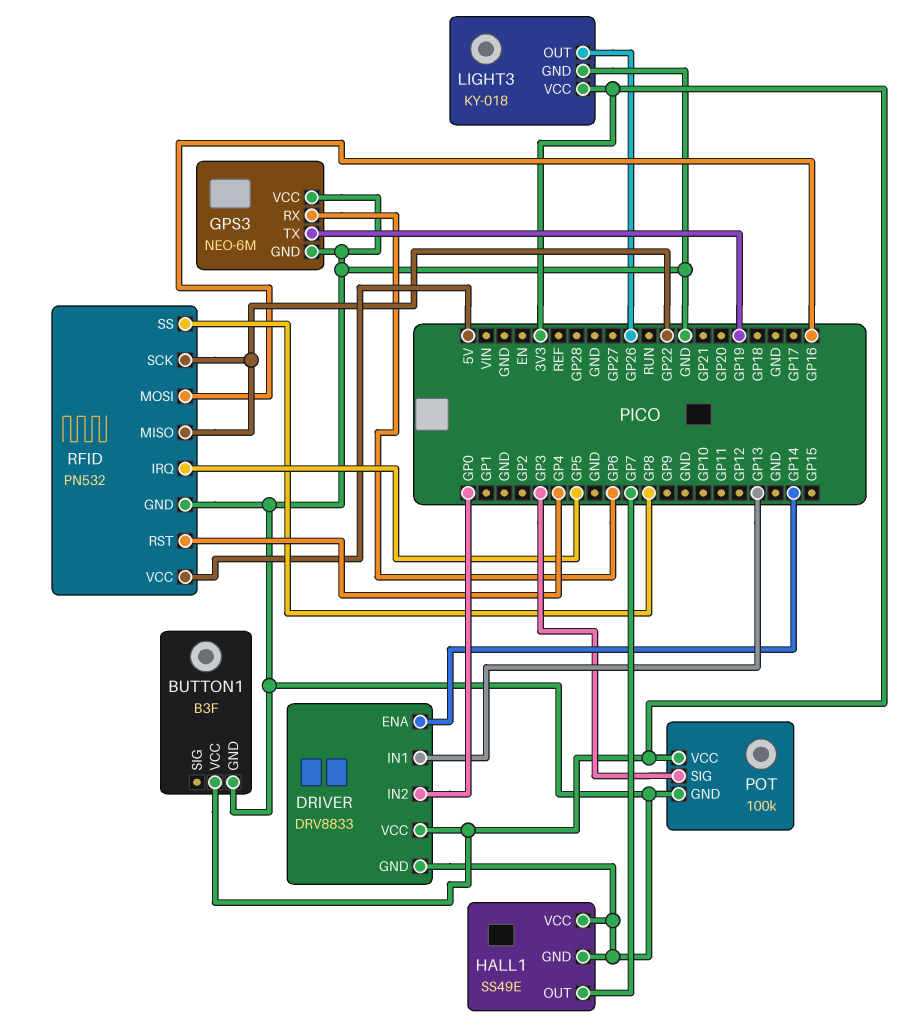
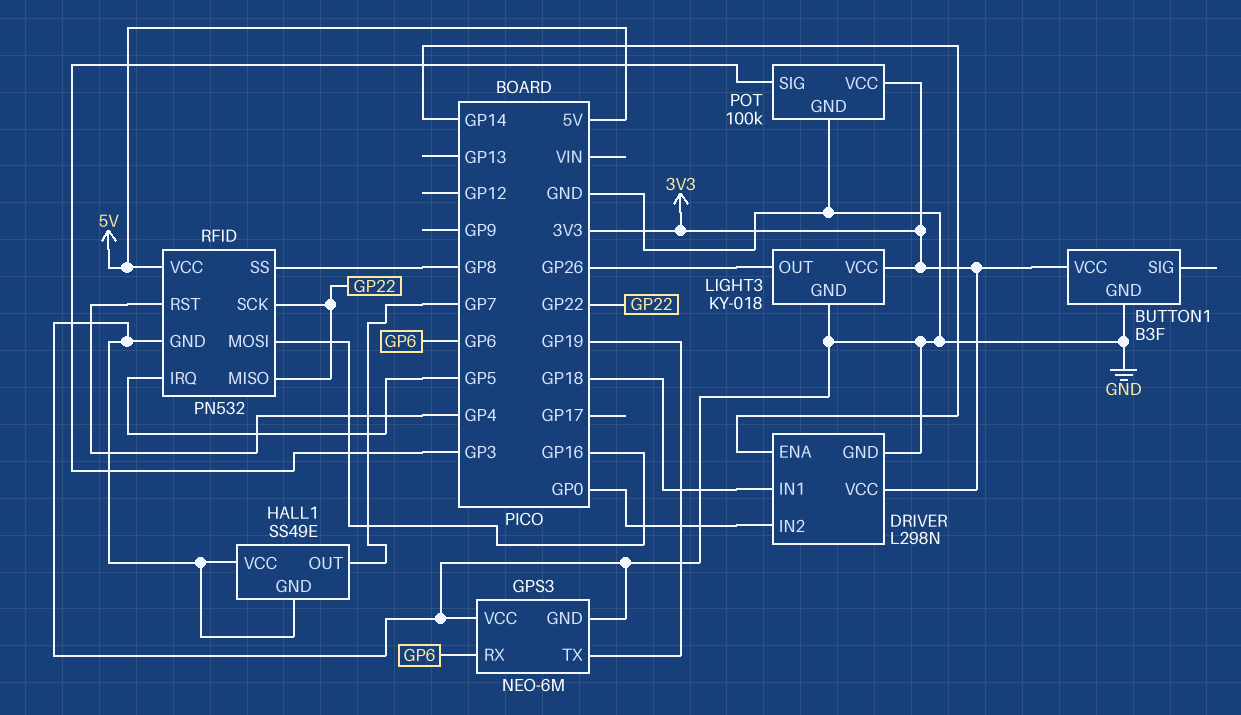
DRIVER: DRV8833 -> L298N
DRIVER pin IN1: GP13 -> GP18

